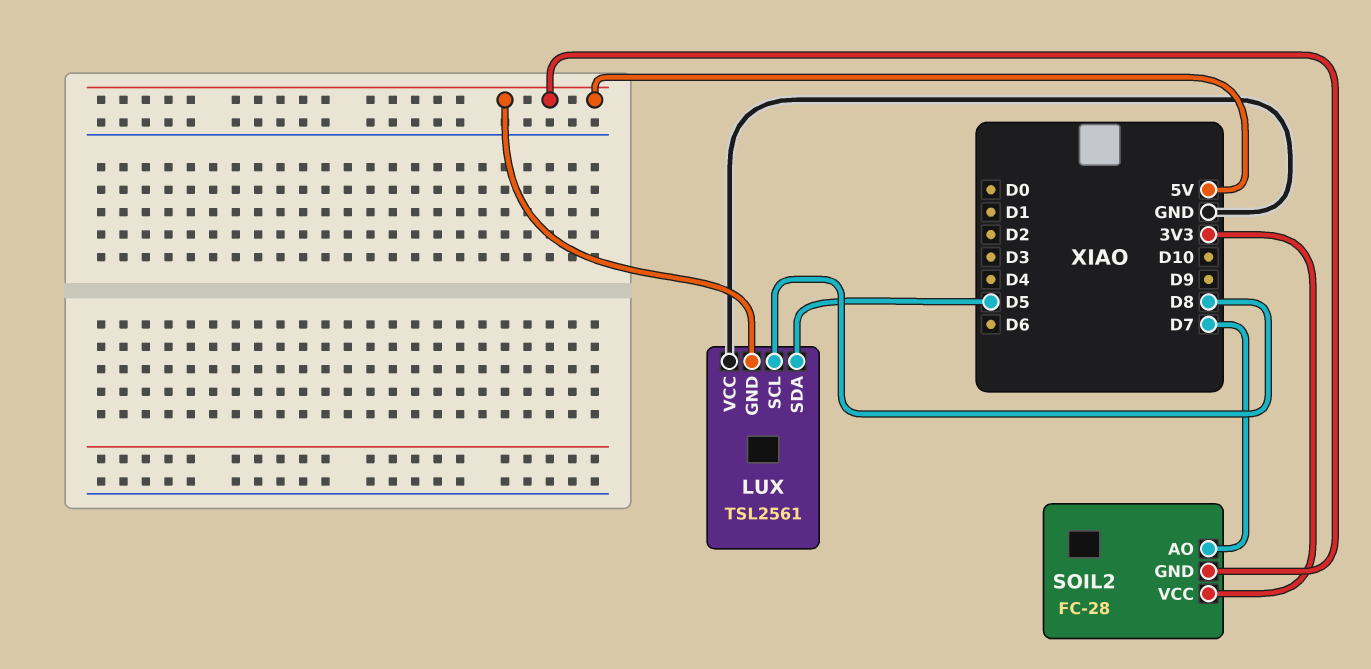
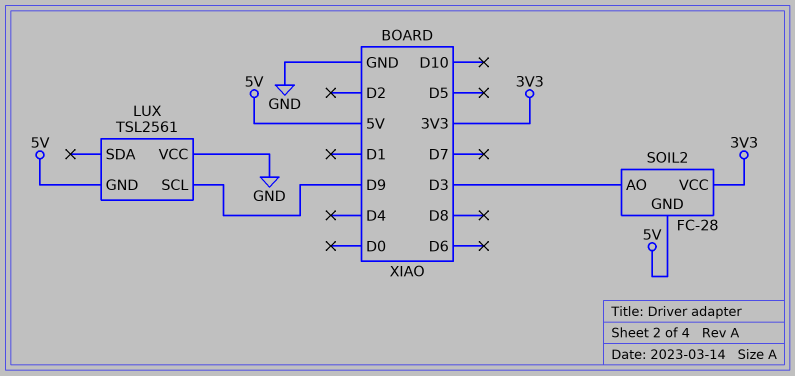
LUX pin SCL: D8 -> D9
LUX pin SDA: D5 -> none
SOIL2 pin AO: D7 -> D3

